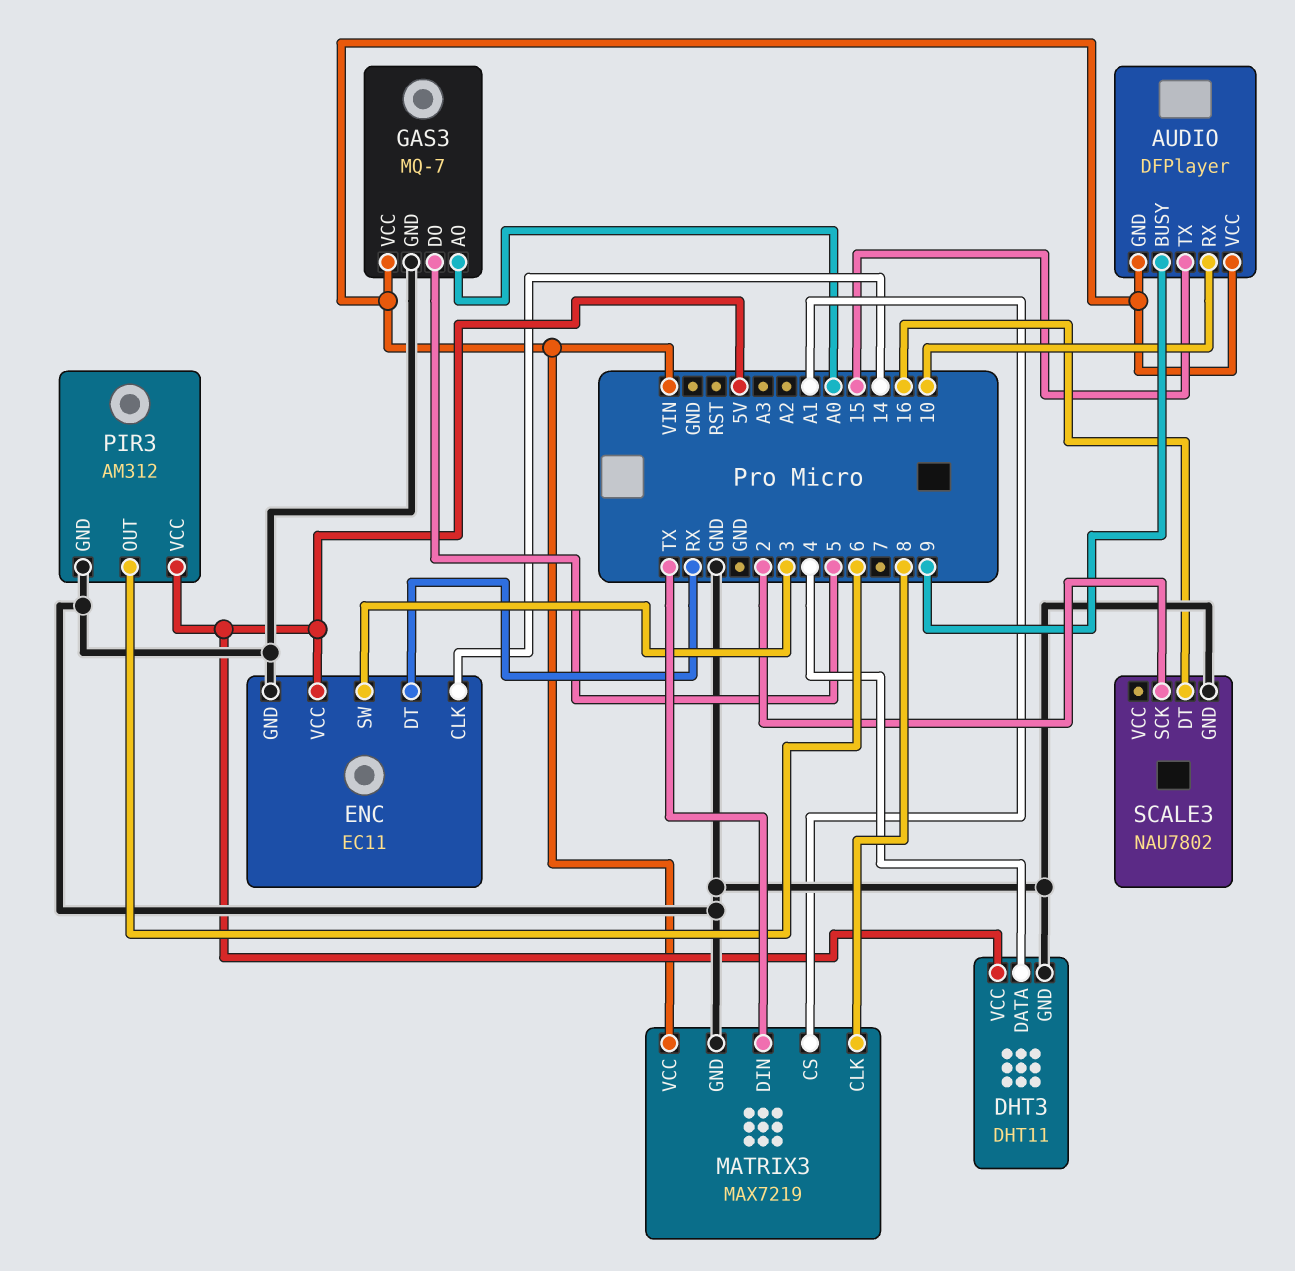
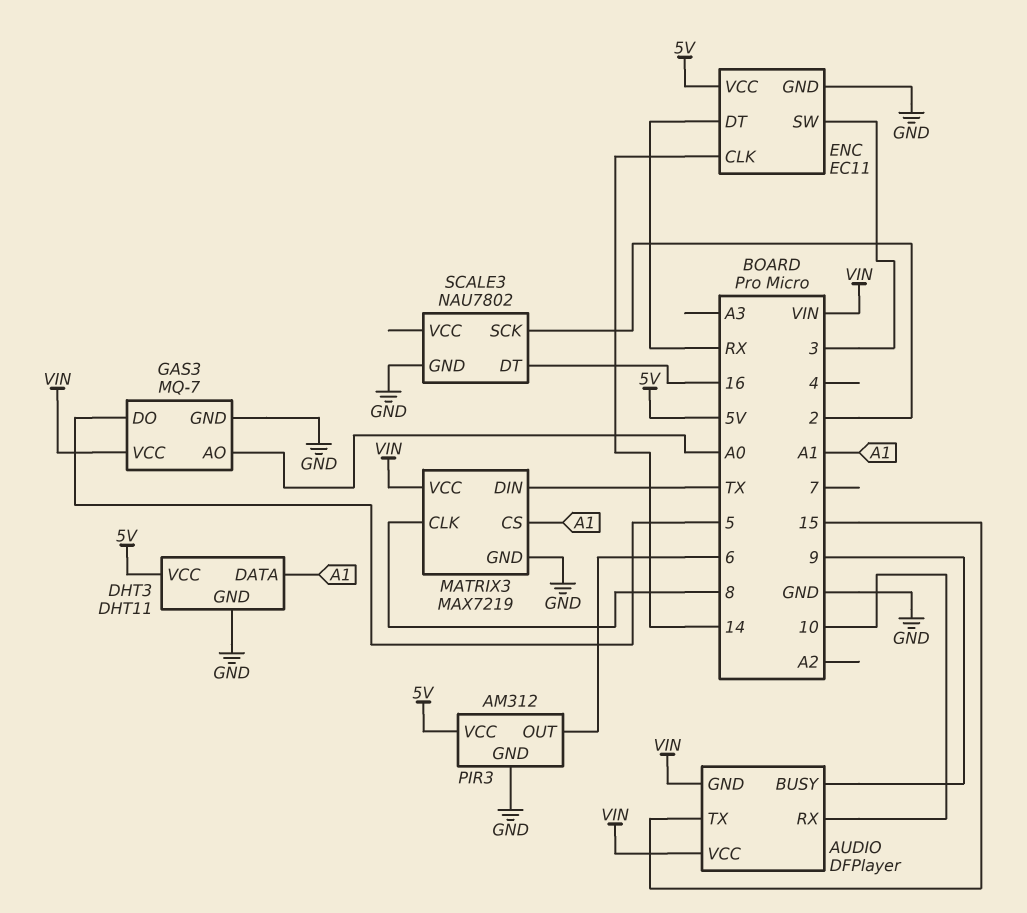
DHT3 pin DATA: 4 -> A1

